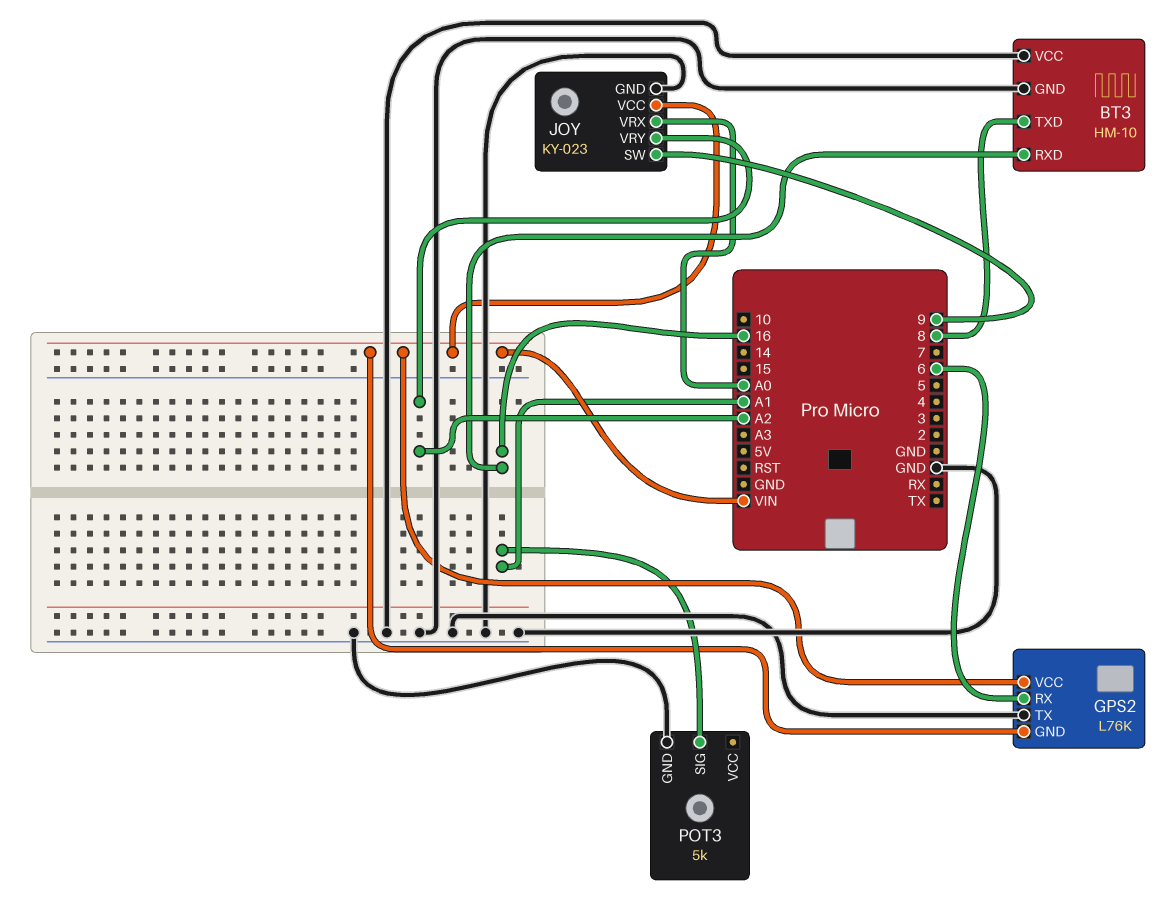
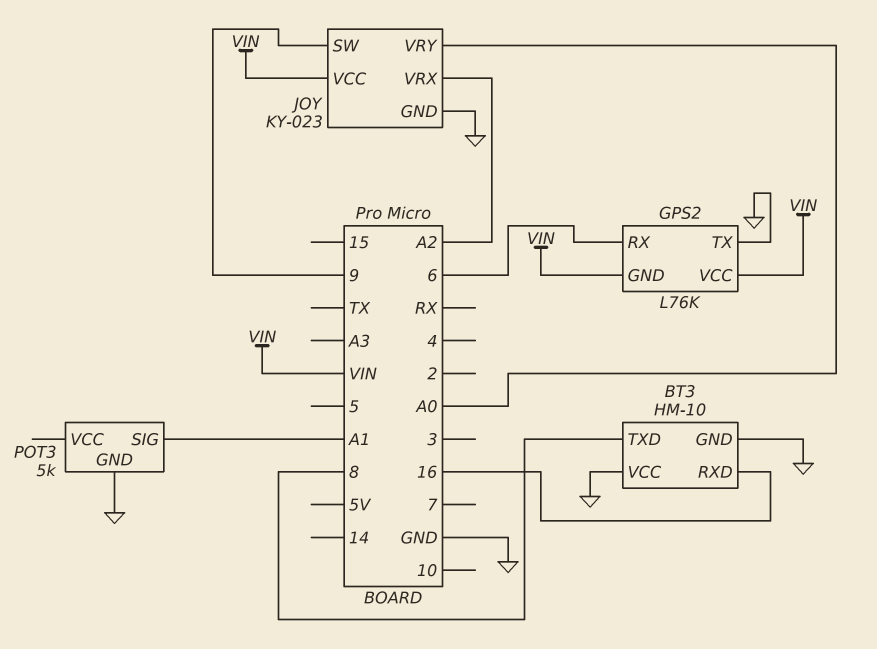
JOY pin VRX: A0 -> A2
JOY pin VRY: A2 -> A0

